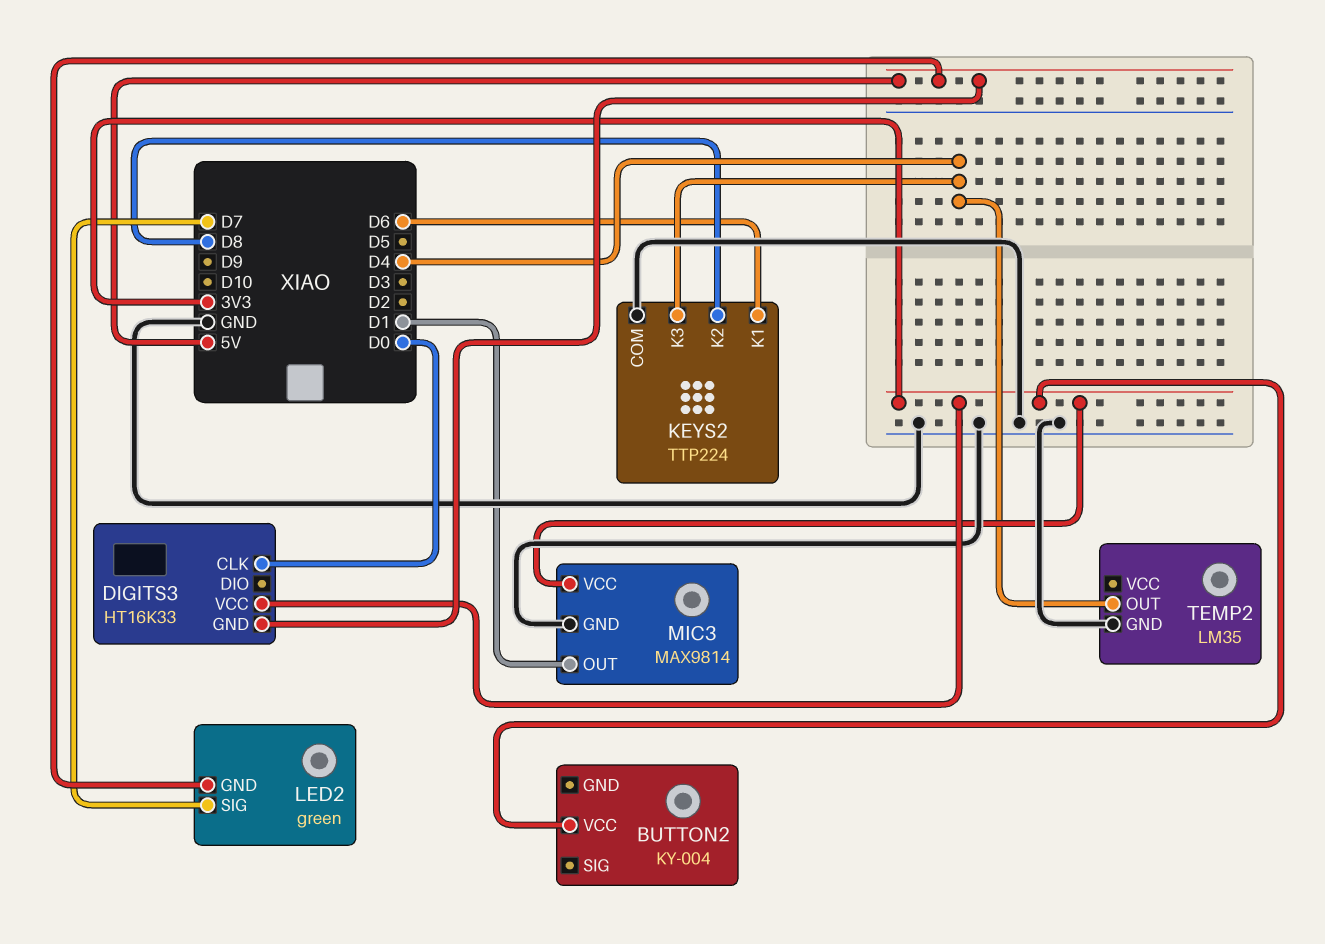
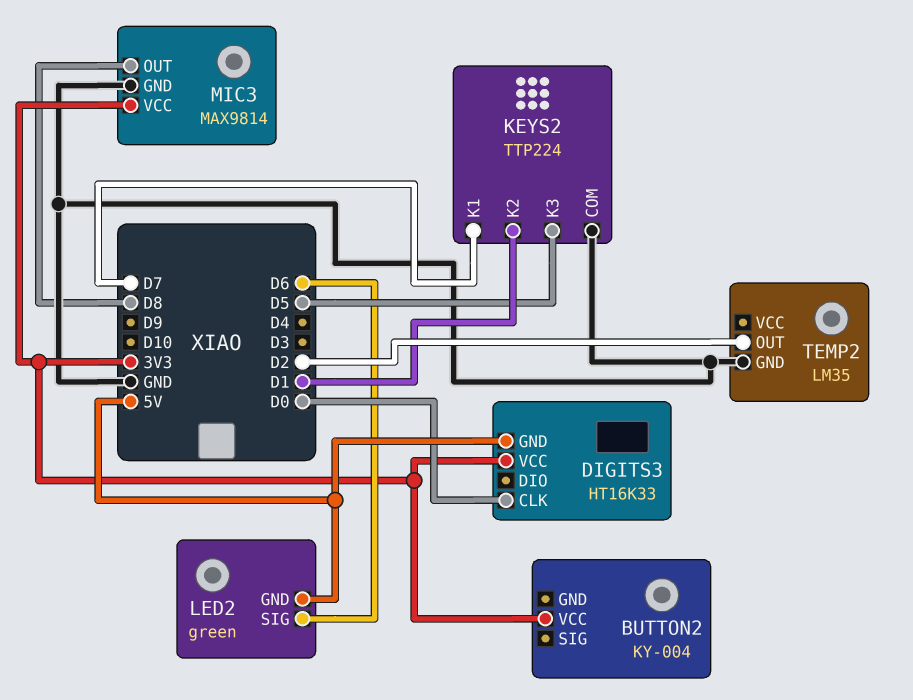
KEYS2 pin K1: D6 -> D7
KEYS2 pin K2: D8 -> D1
KEYS2 pin K3: D4 -> D5
LED2 pin SIG: D7 -> D6
MIC3 pin OUT: D1 -> D8
TEMP2 pin OUT: D4 -> D2

